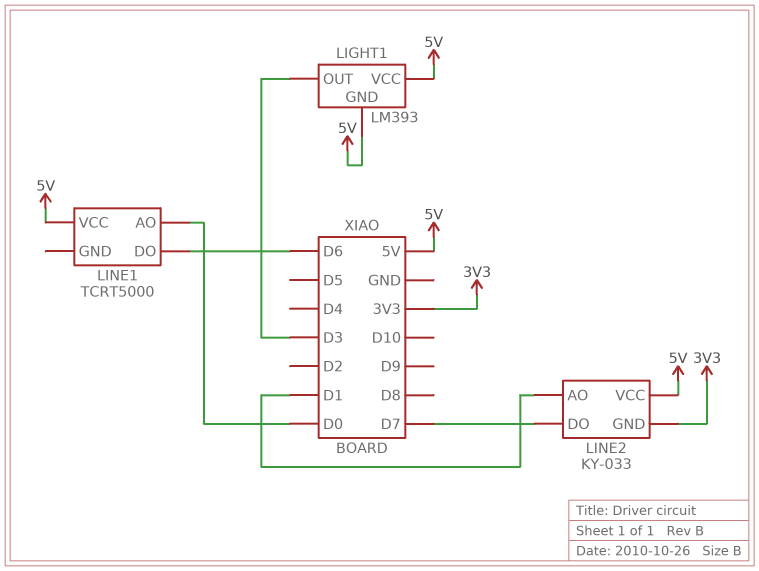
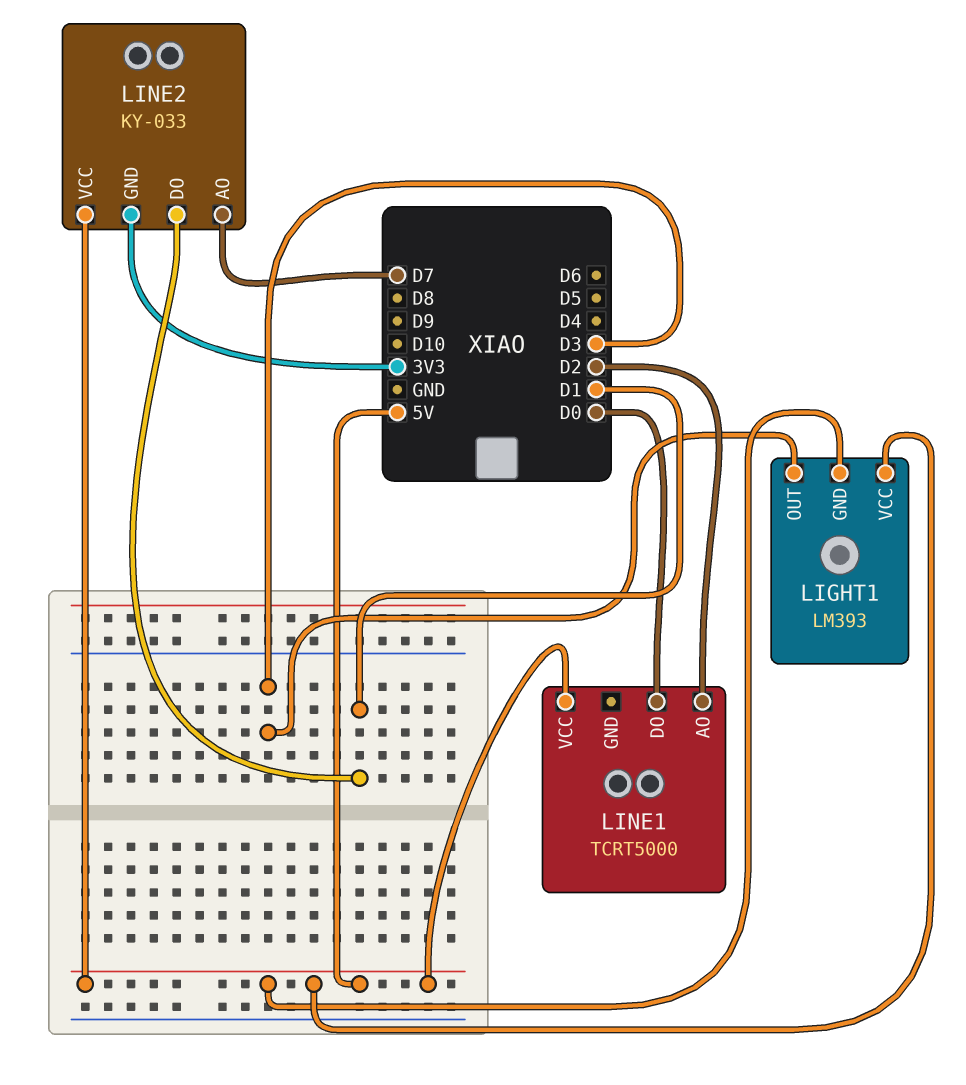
LINE1 pin AO: D0 -> D2
LINE1 pin DO: D6 -> D0
LINE2 pin AO: D1 -> D7
LINE2 pin DO: D7 -> D1

